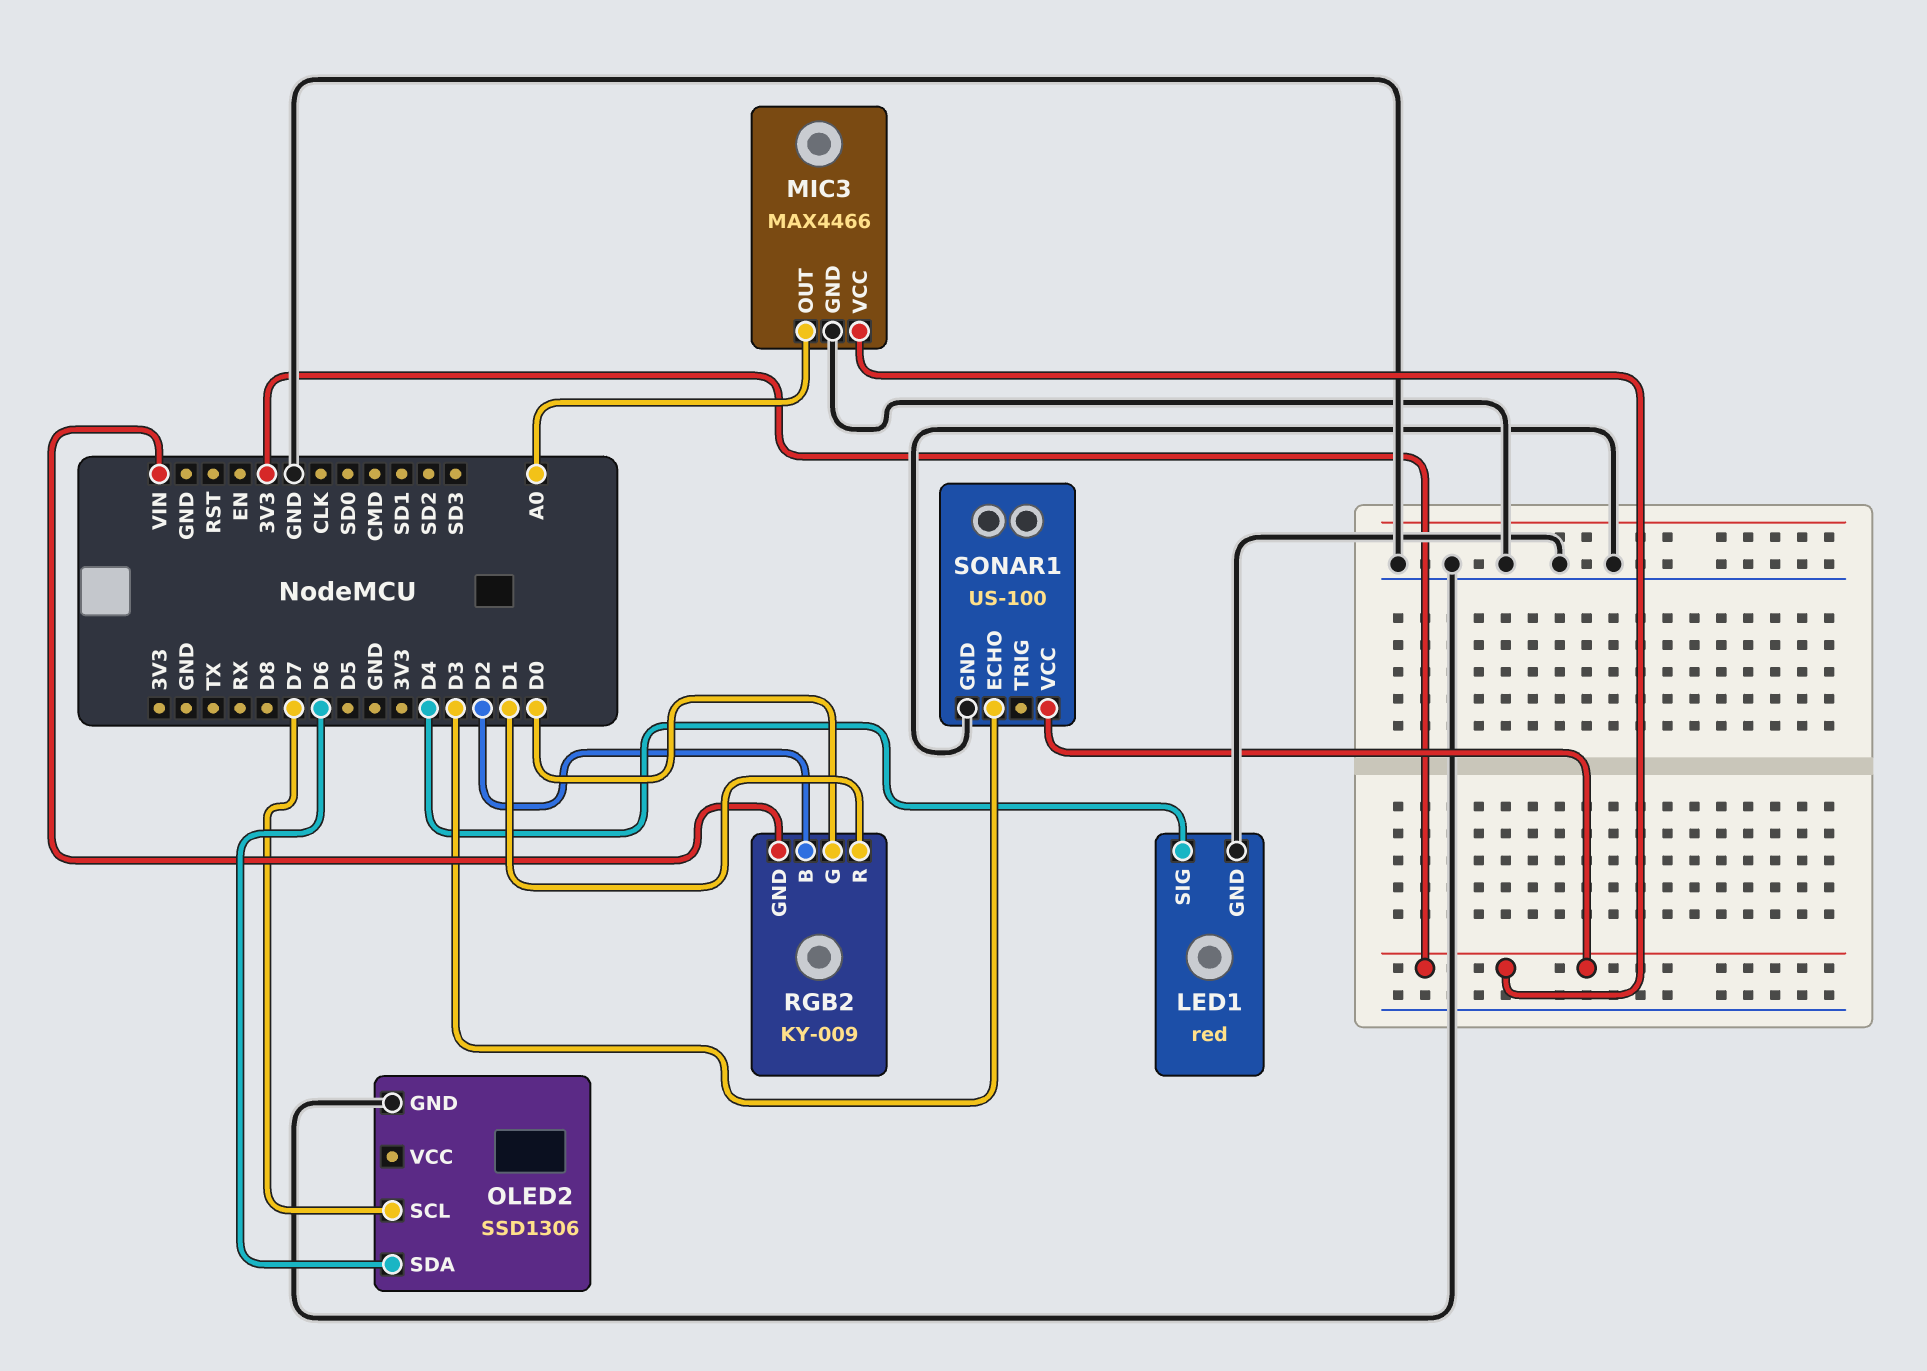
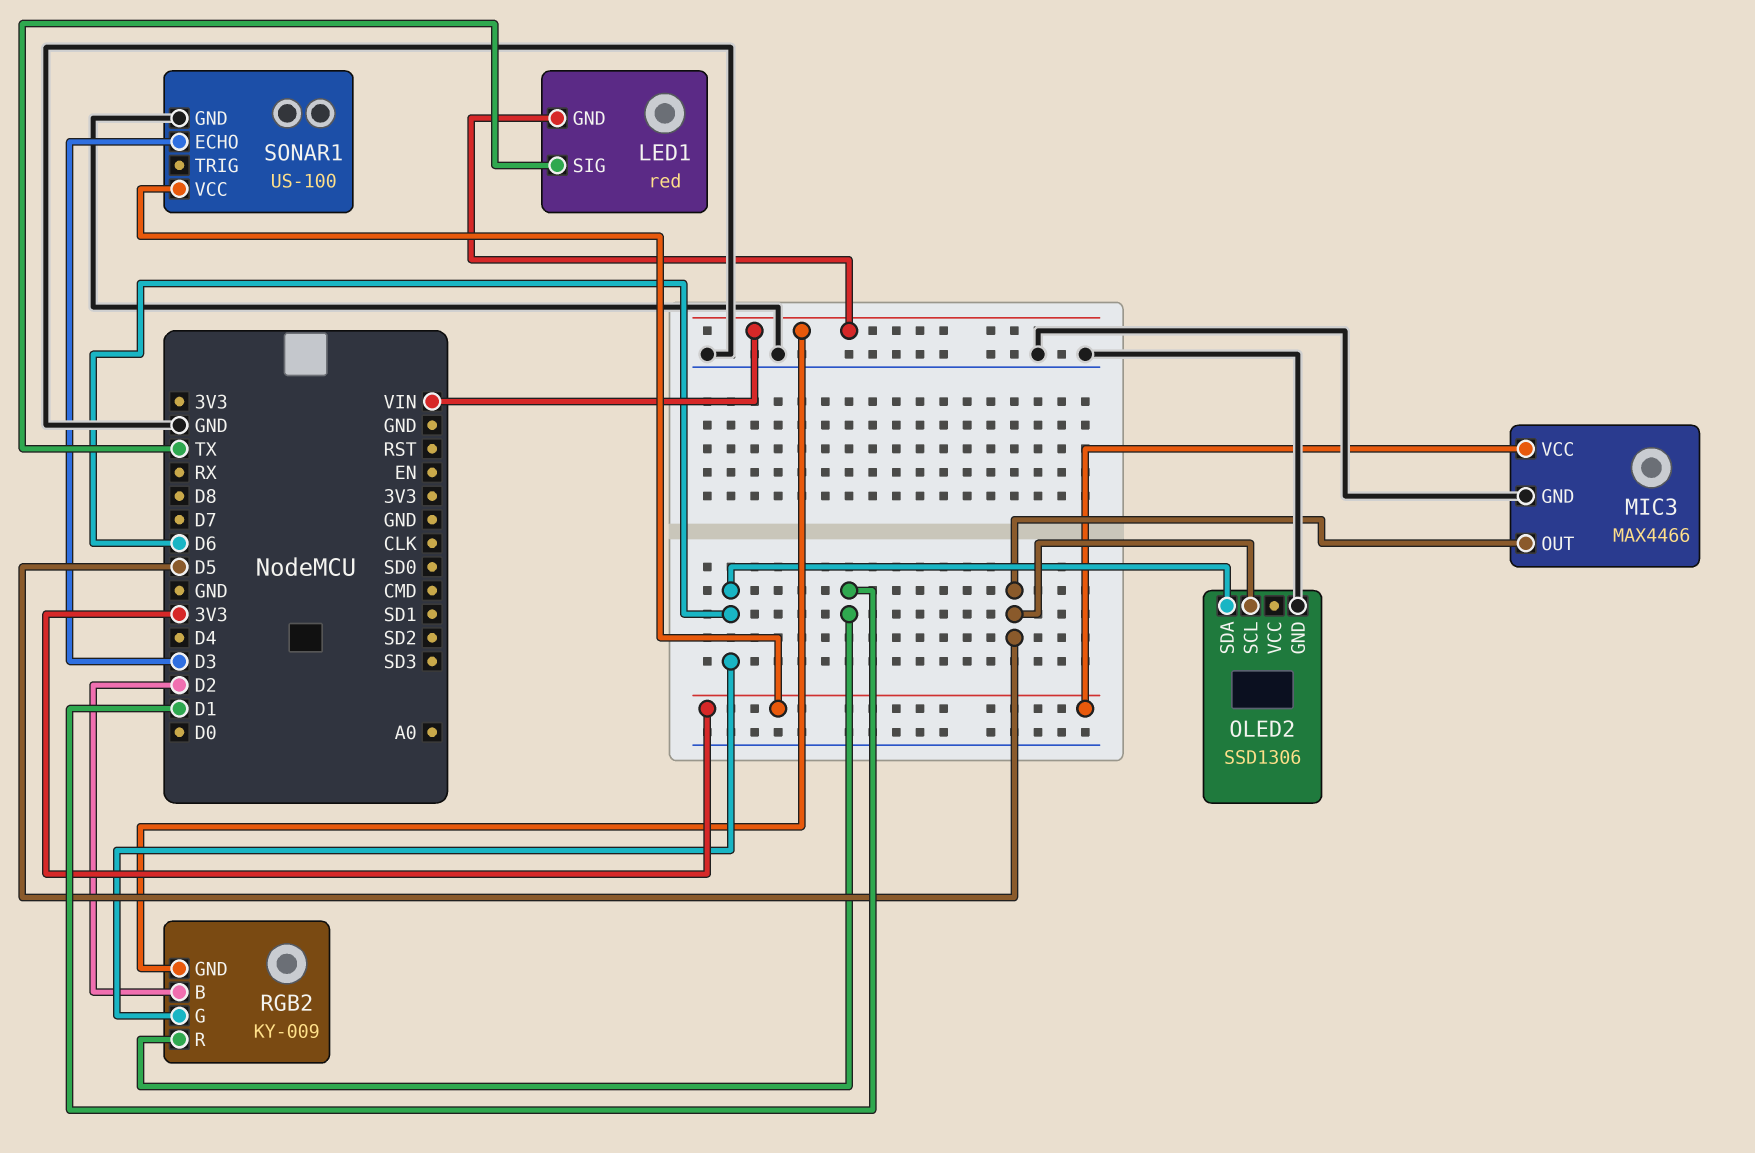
LED1 pin GND: GND -> VIN
LED1 pin SIG: D4 -> TX
MIC3 pin OUT: A0 -> D5
OLED2 pin SCL: D7 -> D5
RGB2 pin G: D0 -> D6

